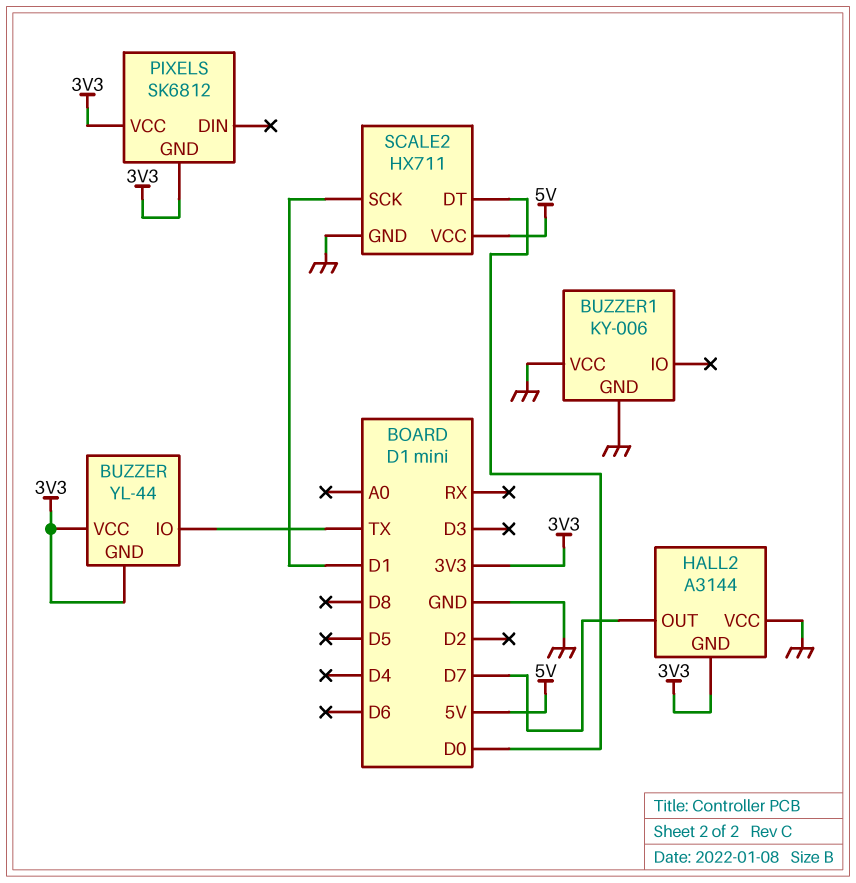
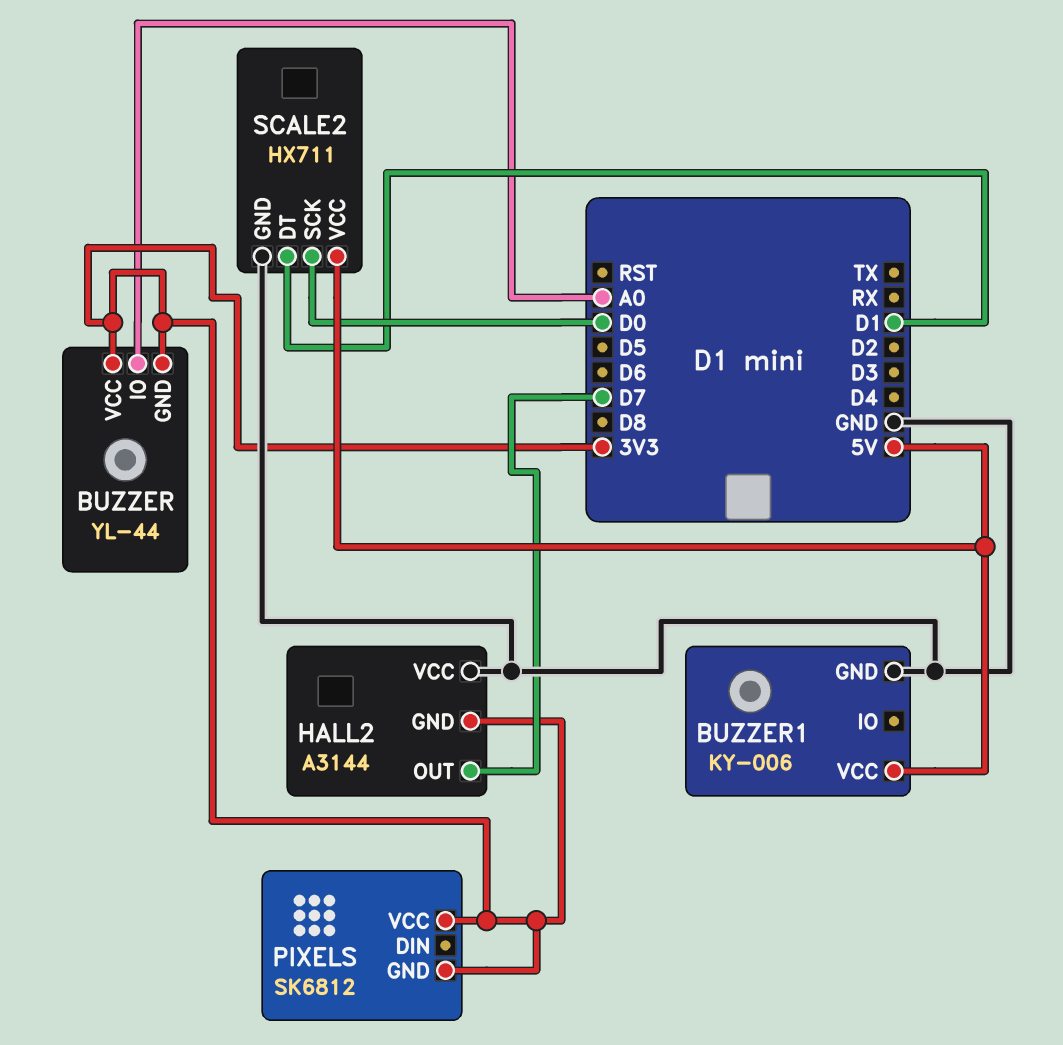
BUZZER pin IO: TX -> A0
BUZZER1 pin VCC: GND -> 5V
SCALE2 pin DT: D0 -> D1
SCALE2 pin SCK: D1 -> D0

